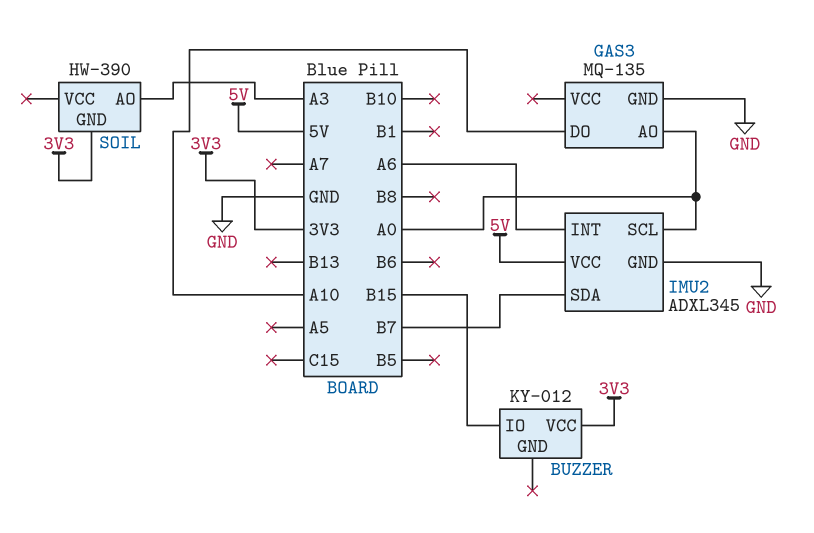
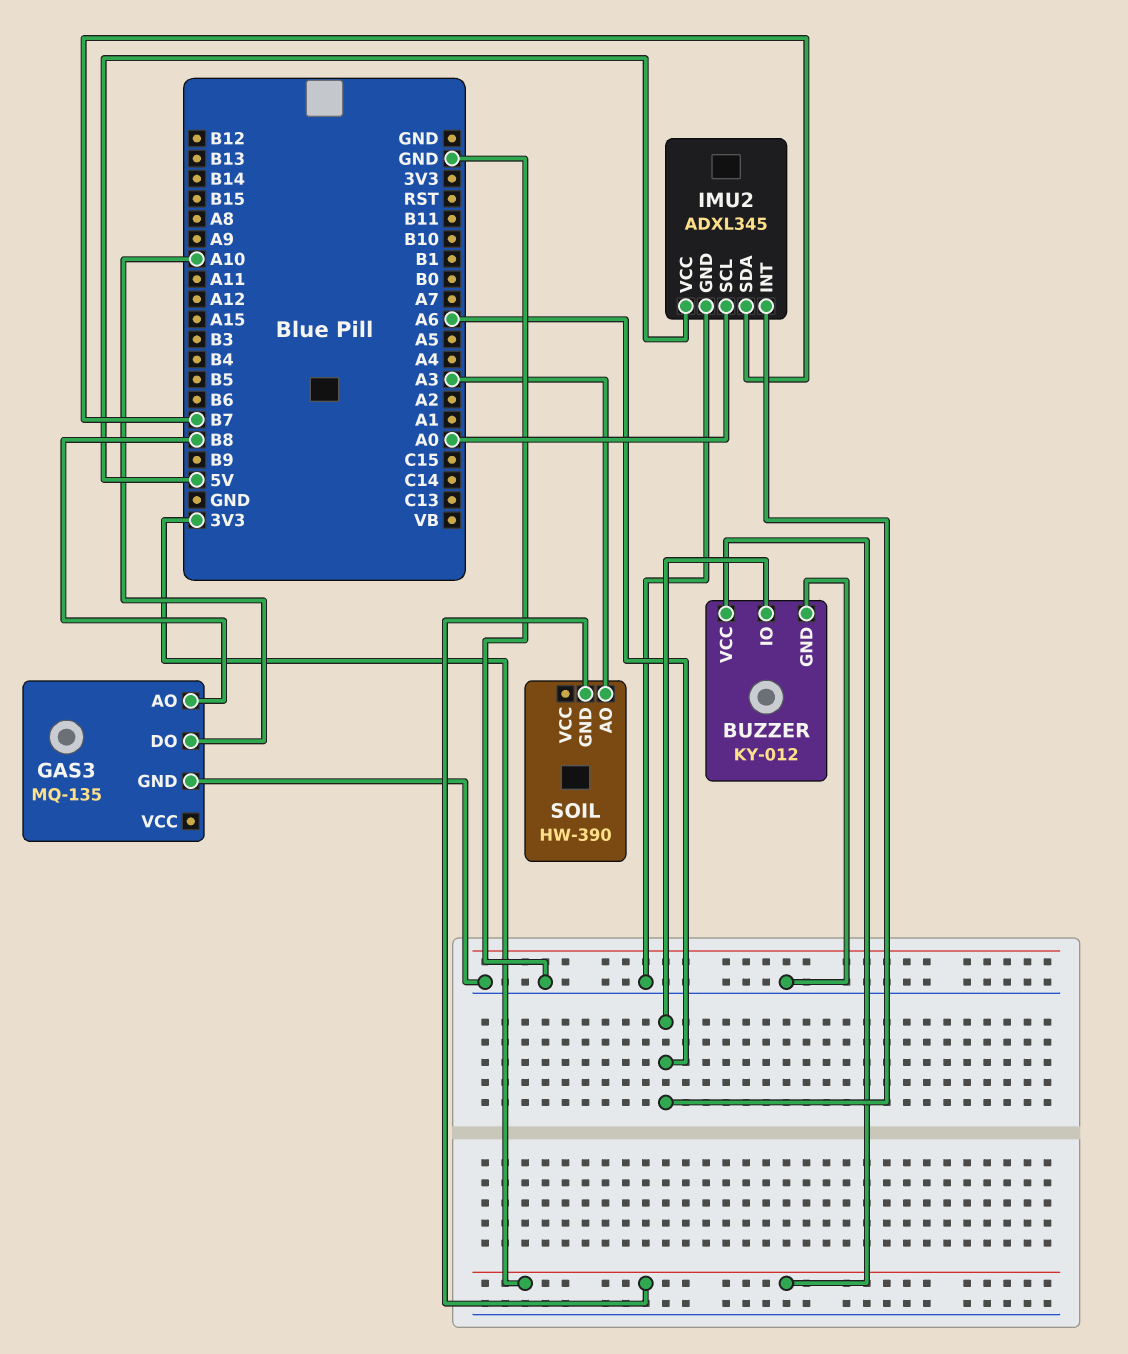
BUZZER pin GND: none -> GND
BUZZER pin IO: B15 -> A6
GAS3 pin AO: A0 -> B8

